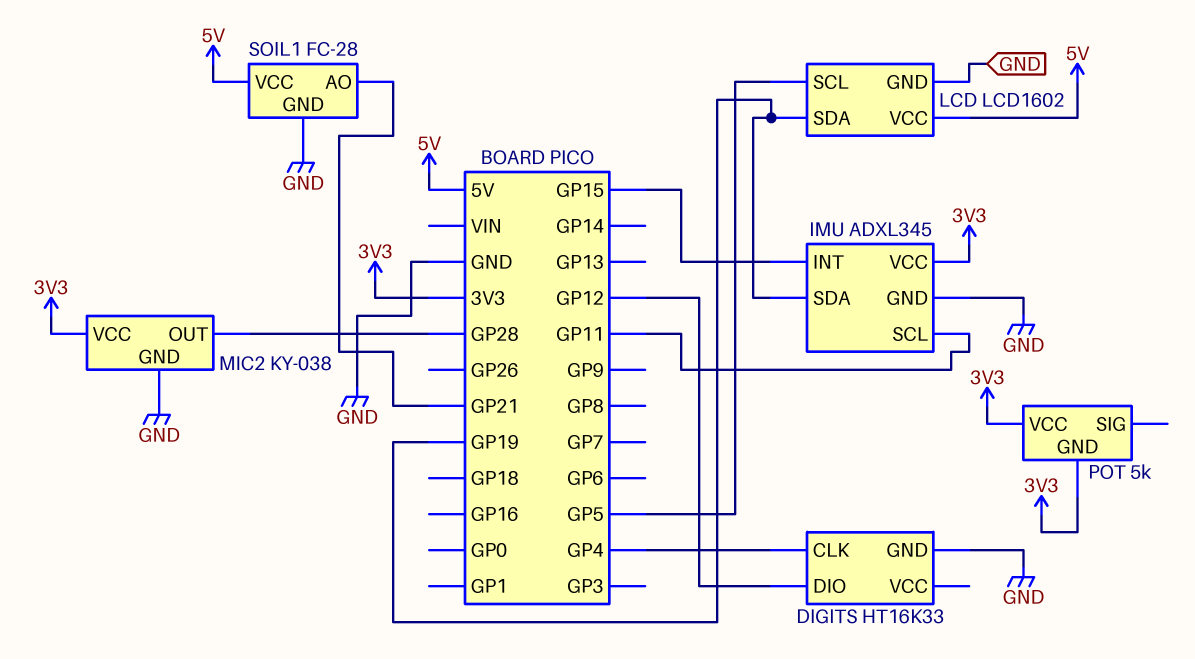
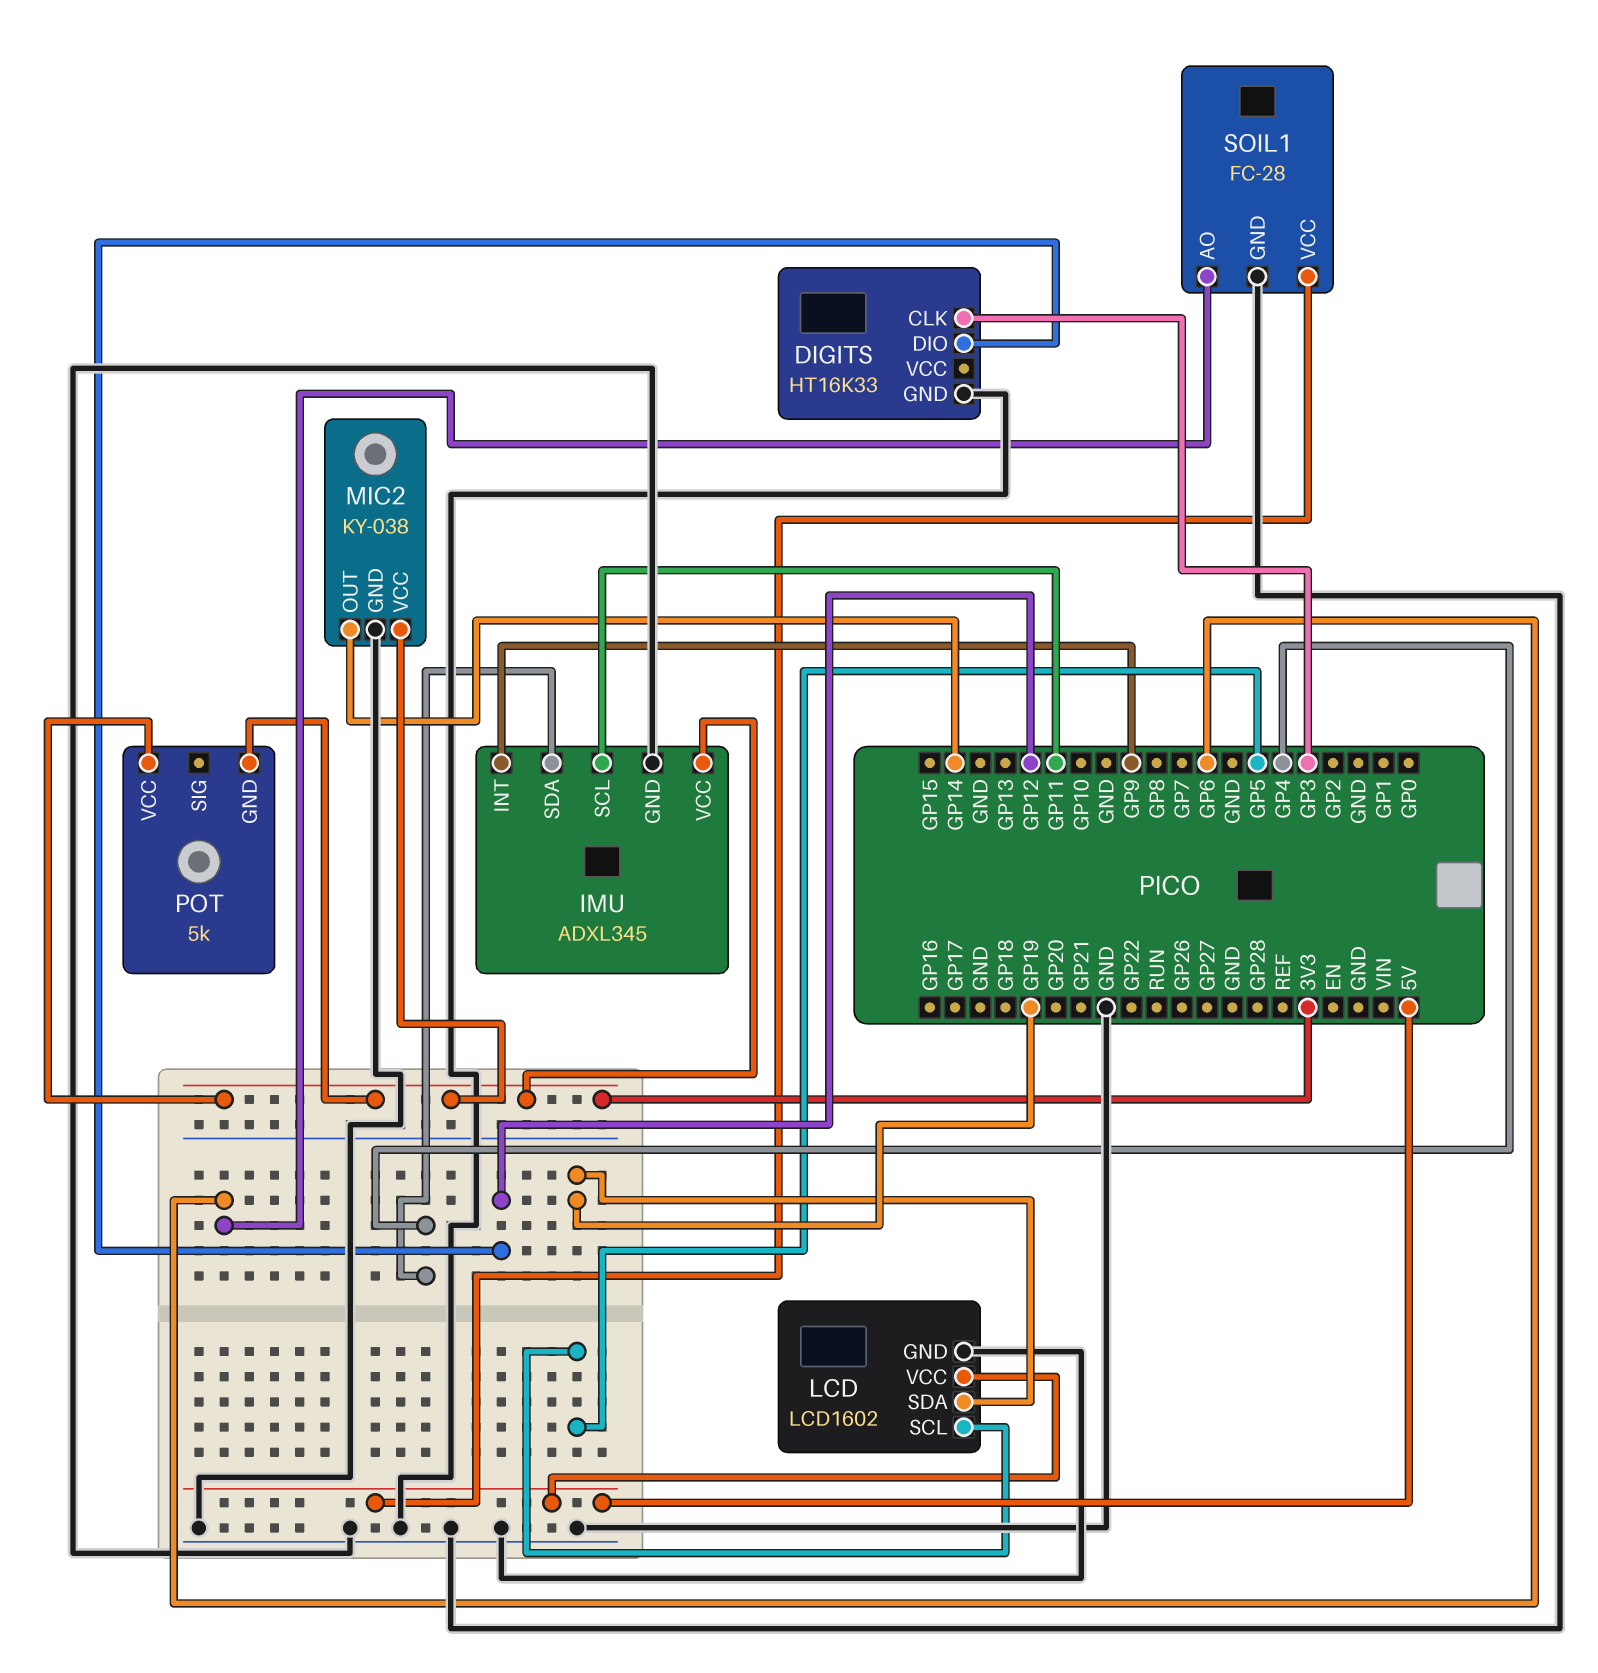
DIGITS pin CLK: GP4 -> GP3
IMU pin INT: GP15 -> GP9
IMU pin SDA: GP19 -> GP4
MIC2 pin OUT: GP28 -> GP14
SOIL1 pin AO: GP21 -> GP6

